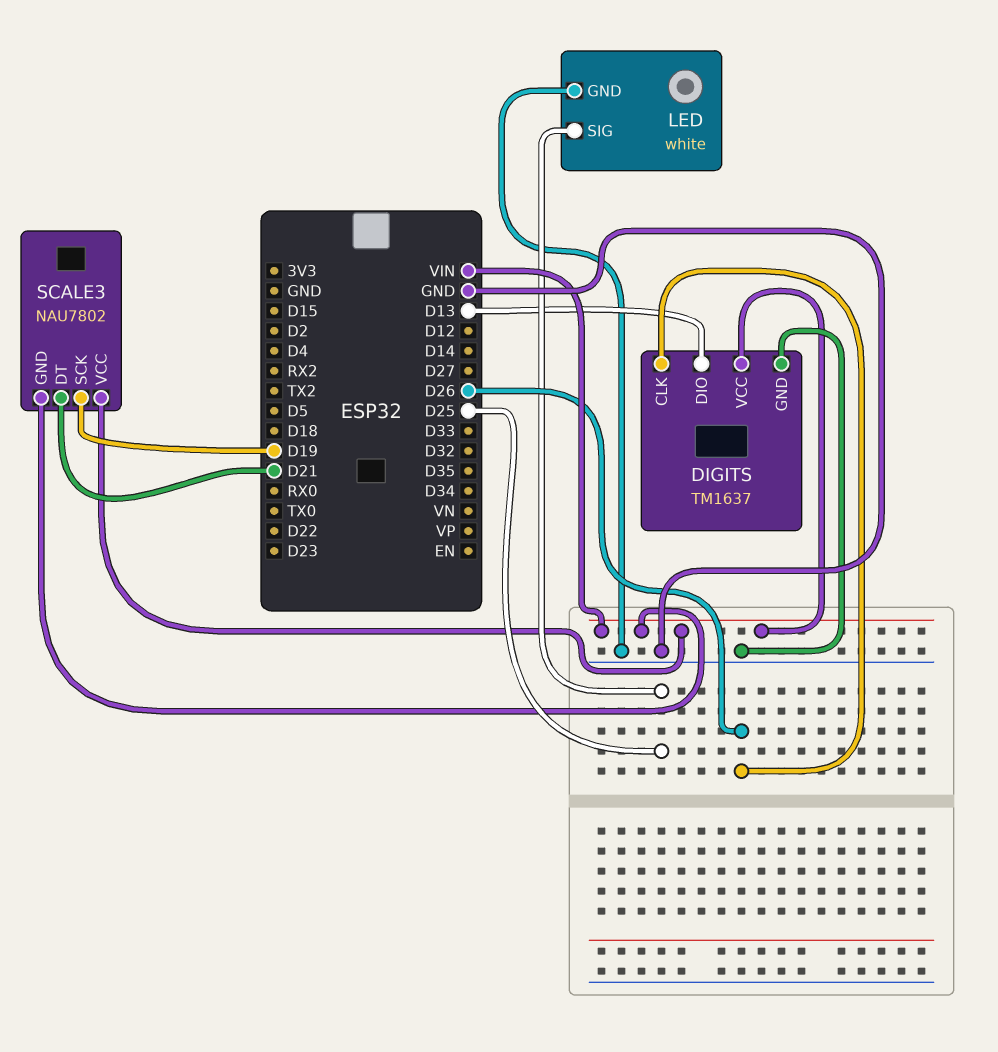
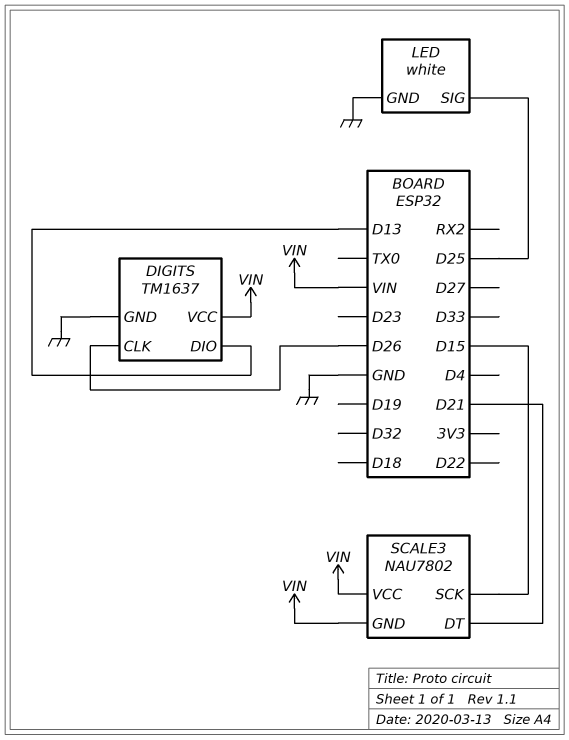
SCALE3 pin SCK: D19 -> D15

